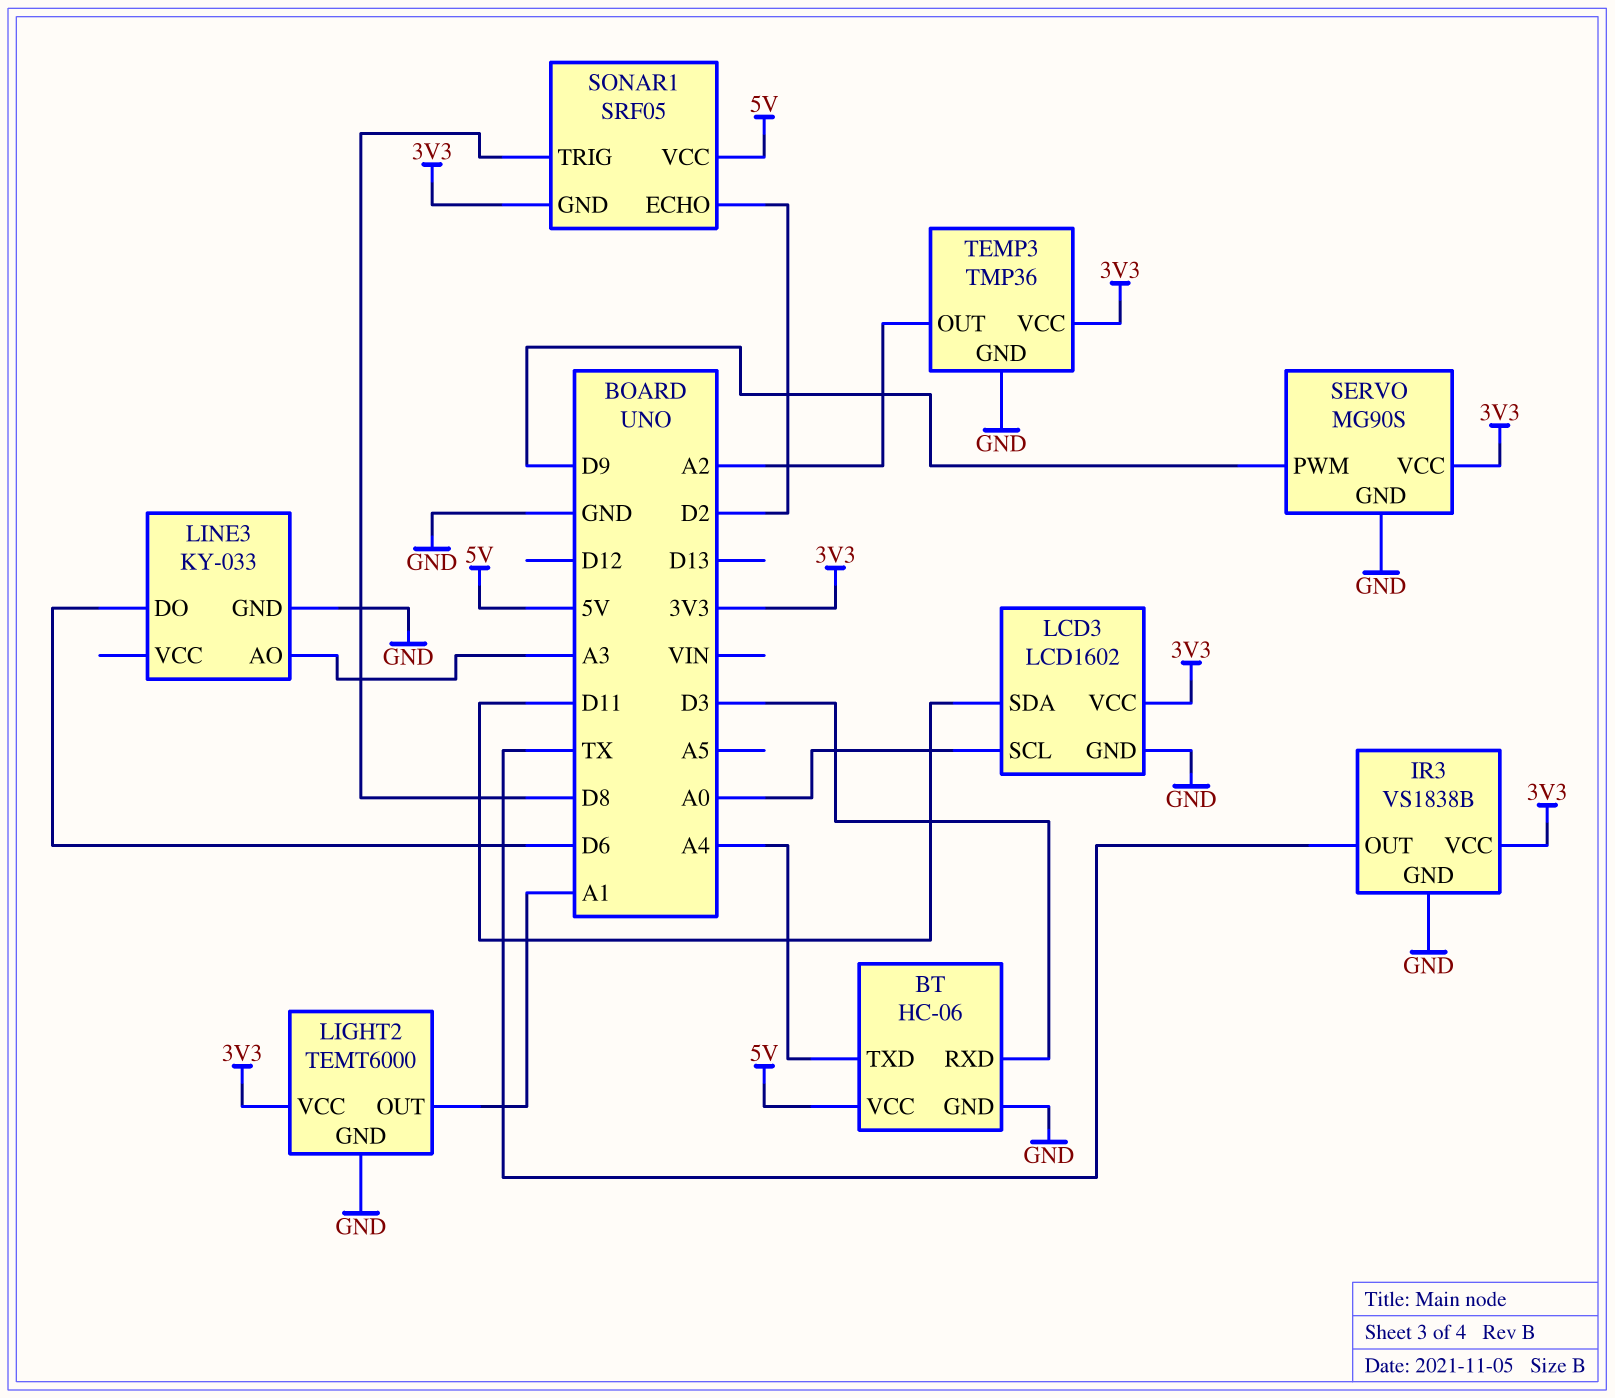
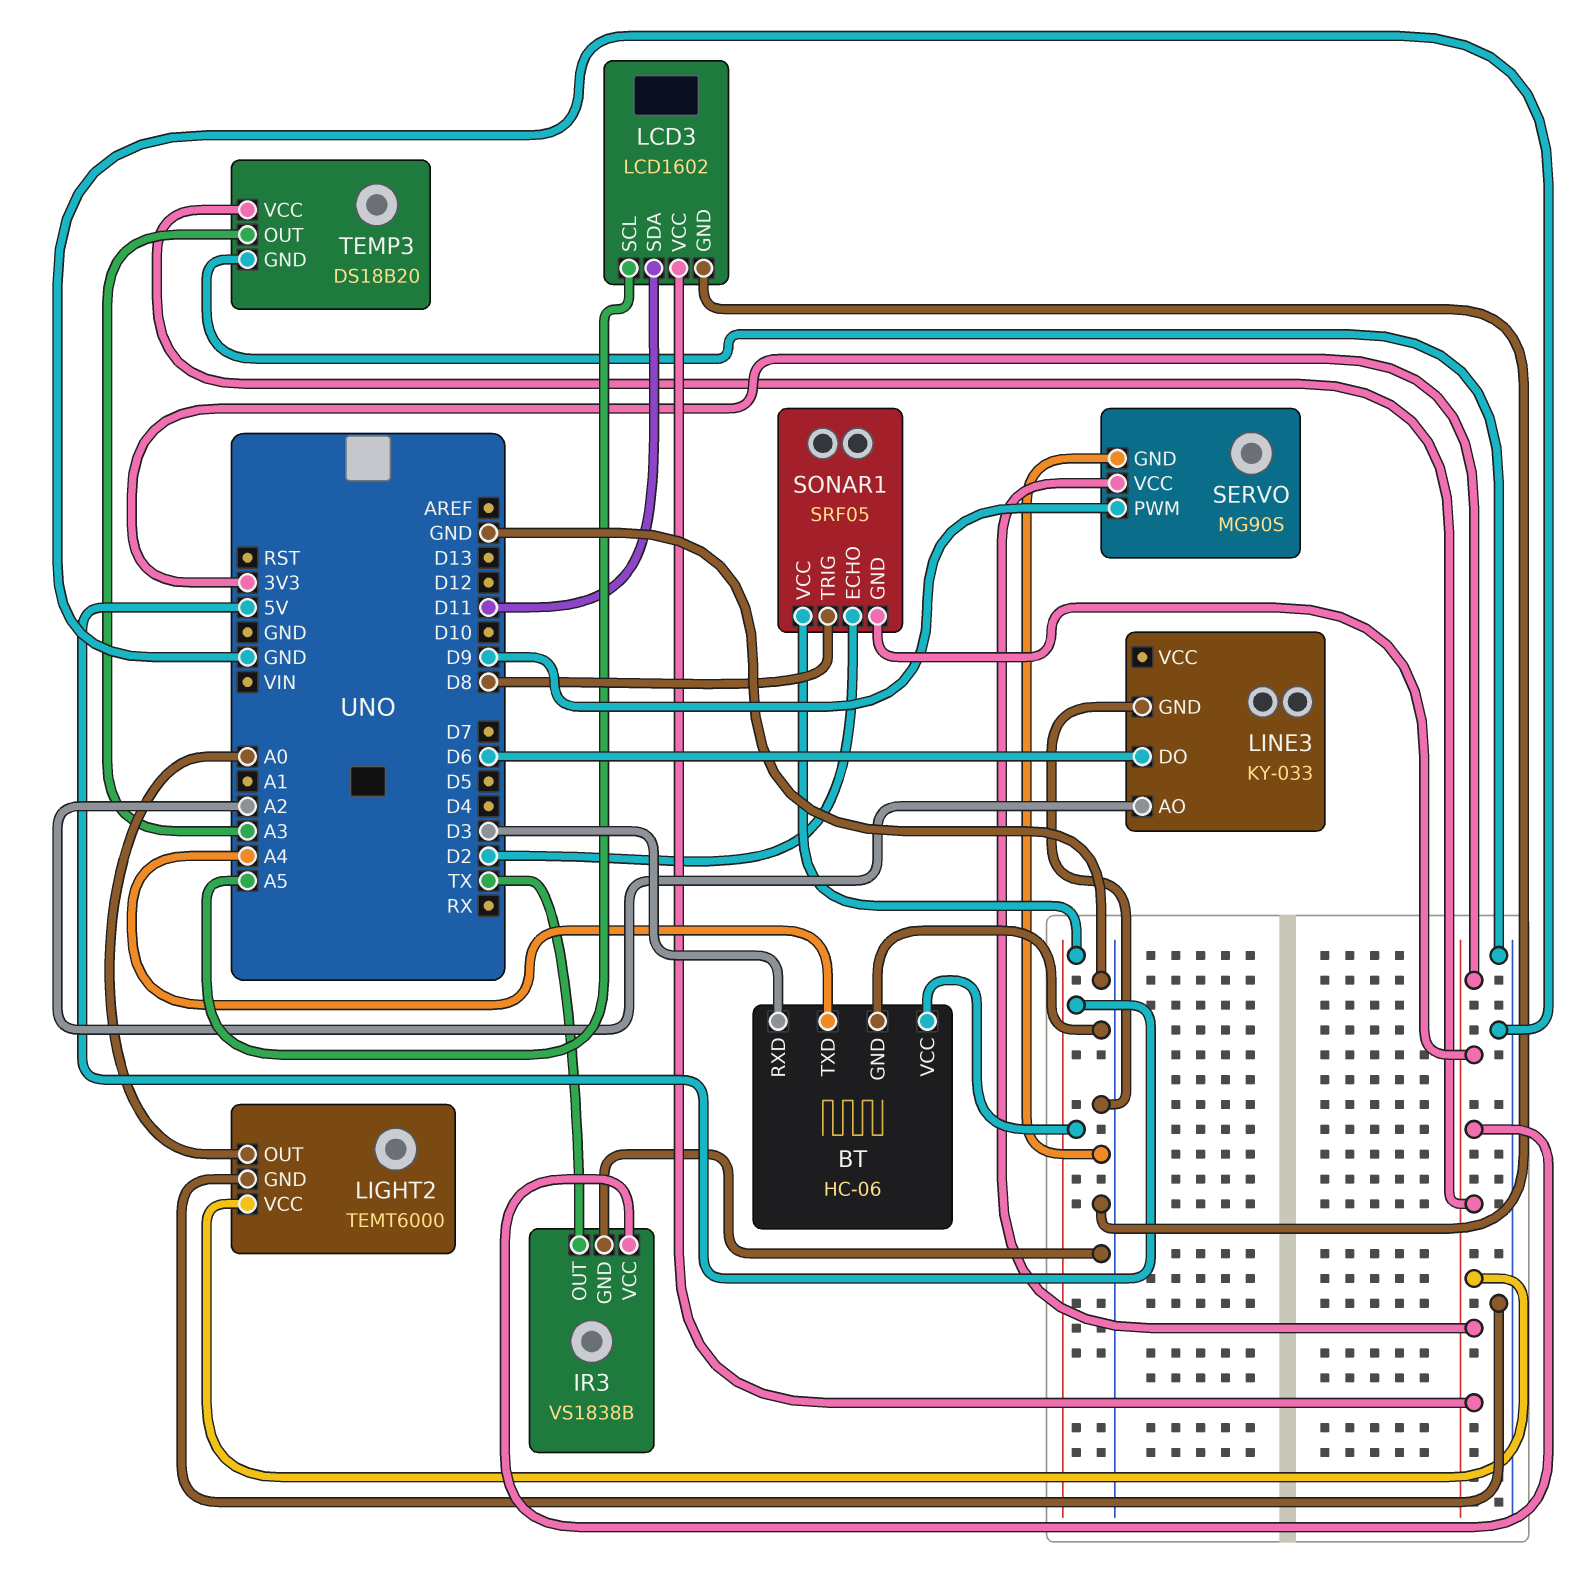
LCD3 pin SCL: A0 -> A5
LIGHT2 pin OUT: A1 -> A0
LINE3 pin AO: A3 -> A2
TEMP3: TMP36 -> DS18B20
TEMP3 pin OUT: A2 -> A3

